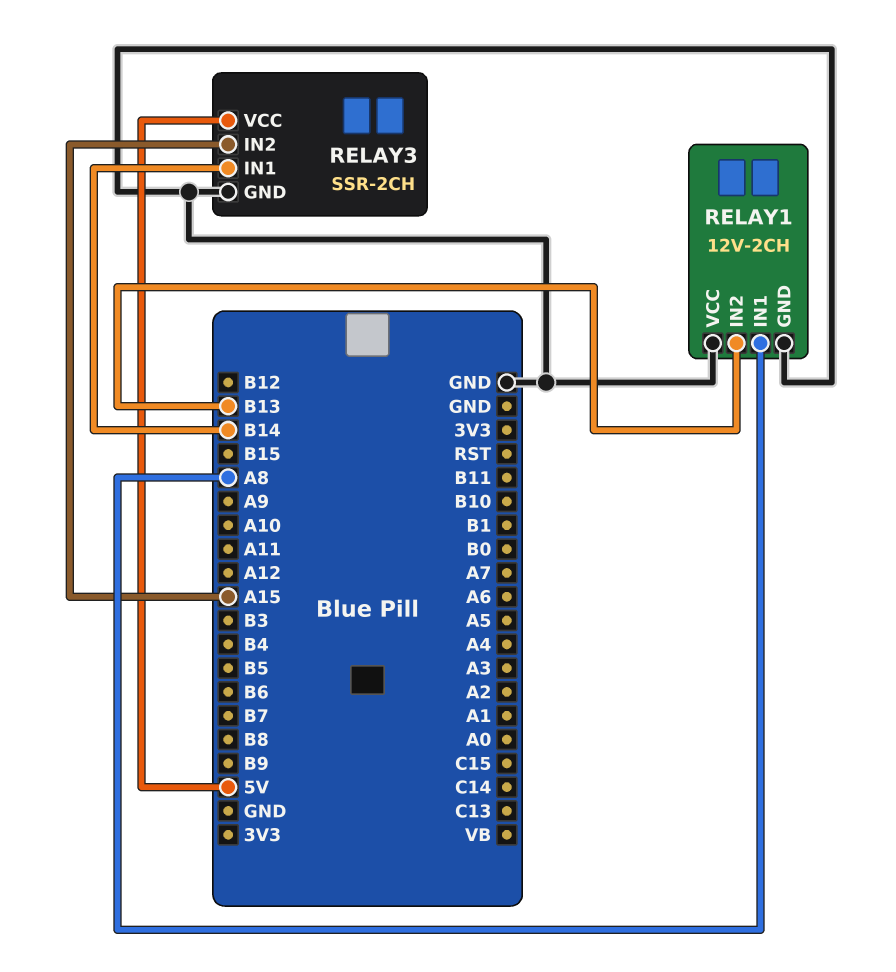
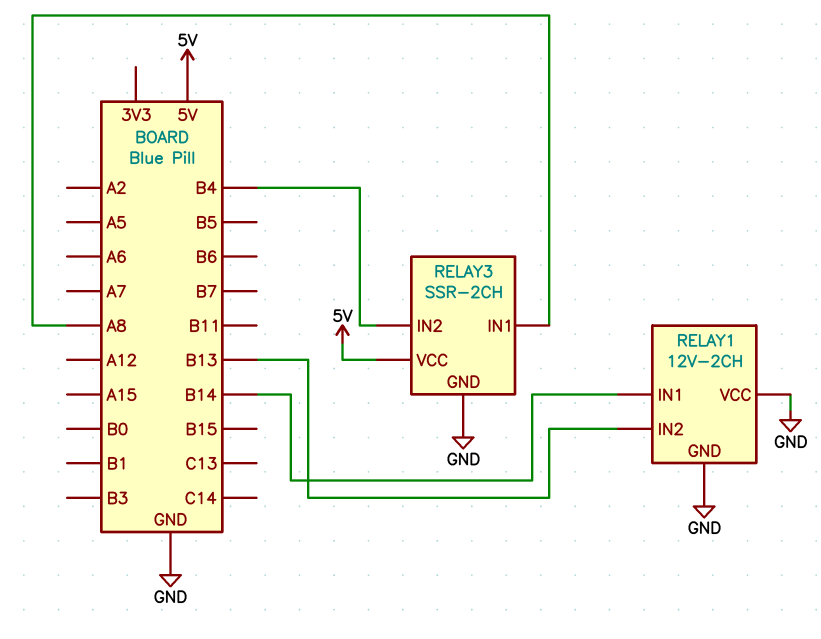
RELAY1 pin IN1: A8 -> B14
RELAY3 pin IN1: B14 -> A8
RELAY3 pin IN2: A15 -> B4

